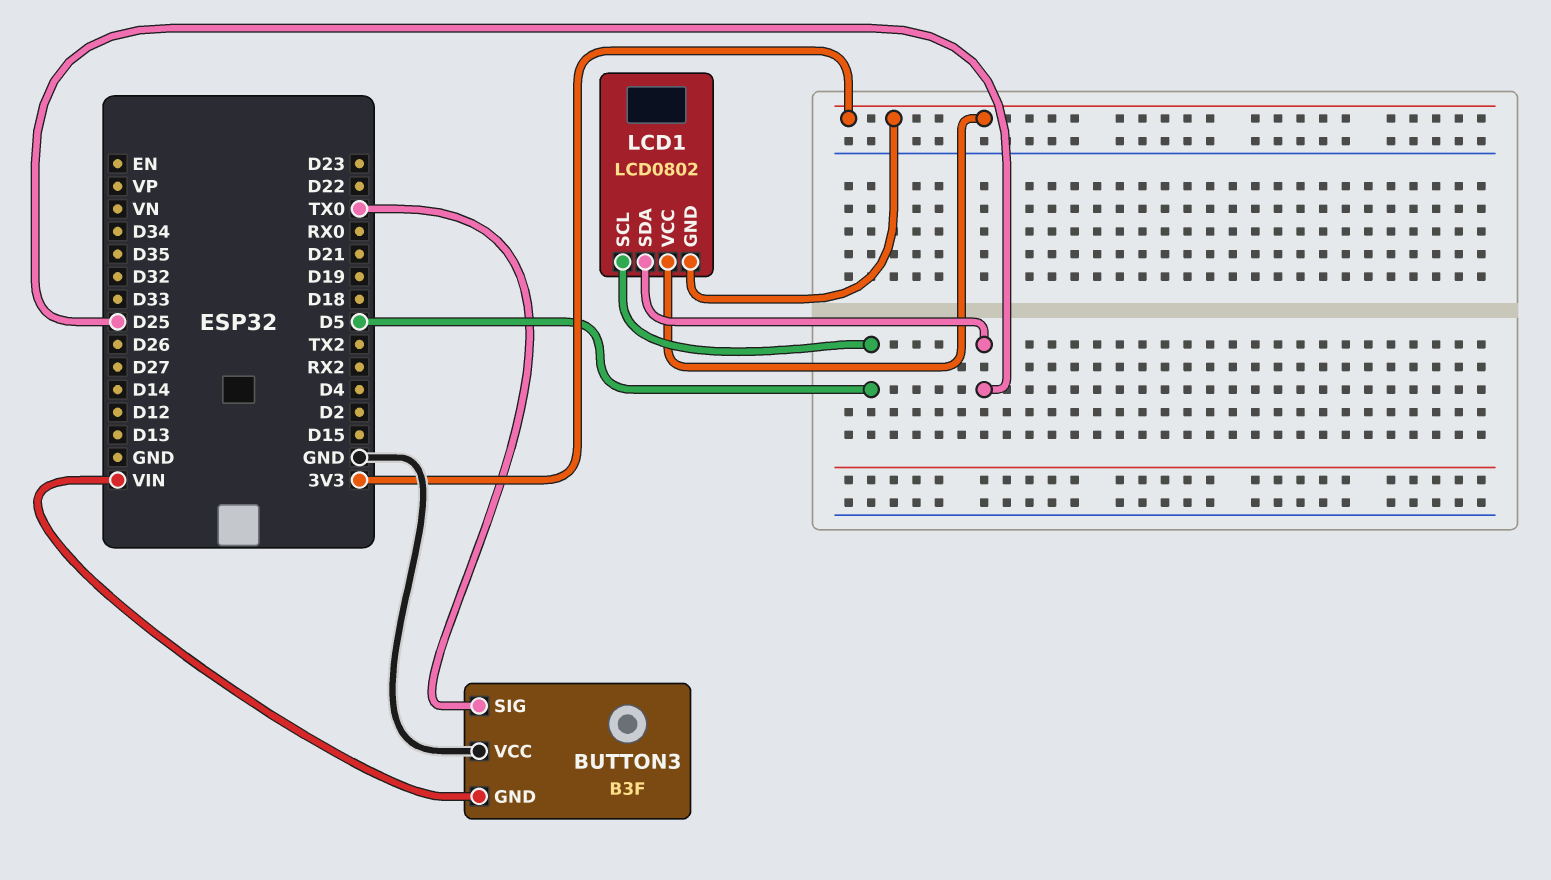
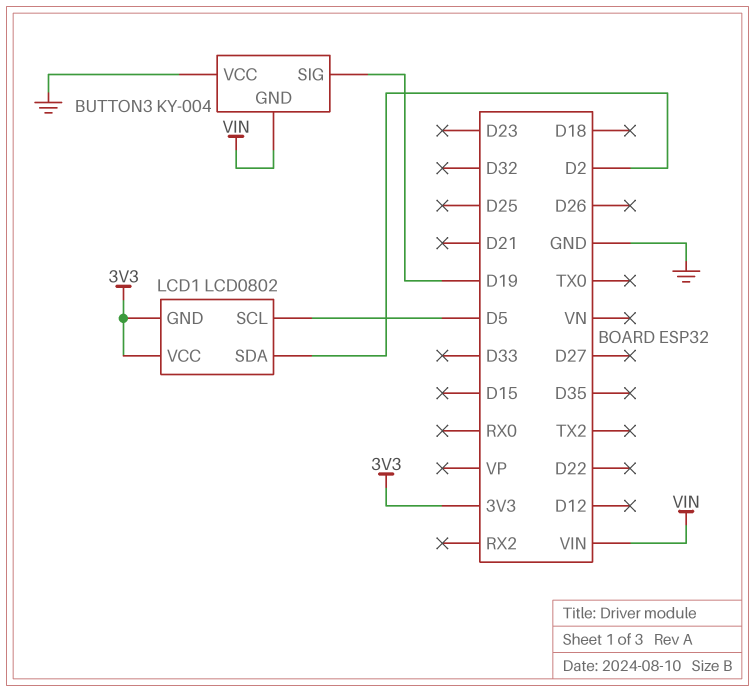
BUTTON3: B3F -> KY-004
BUTTON3 pin SIG: TX0 -> D19
LCD1 pin SDA: D25 -> D2

